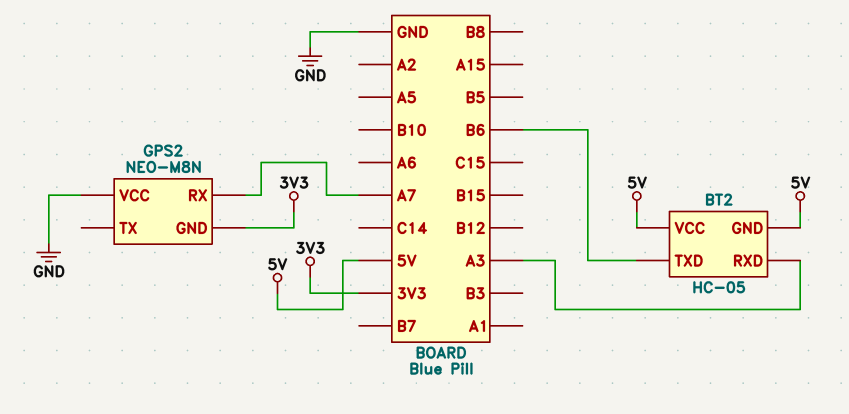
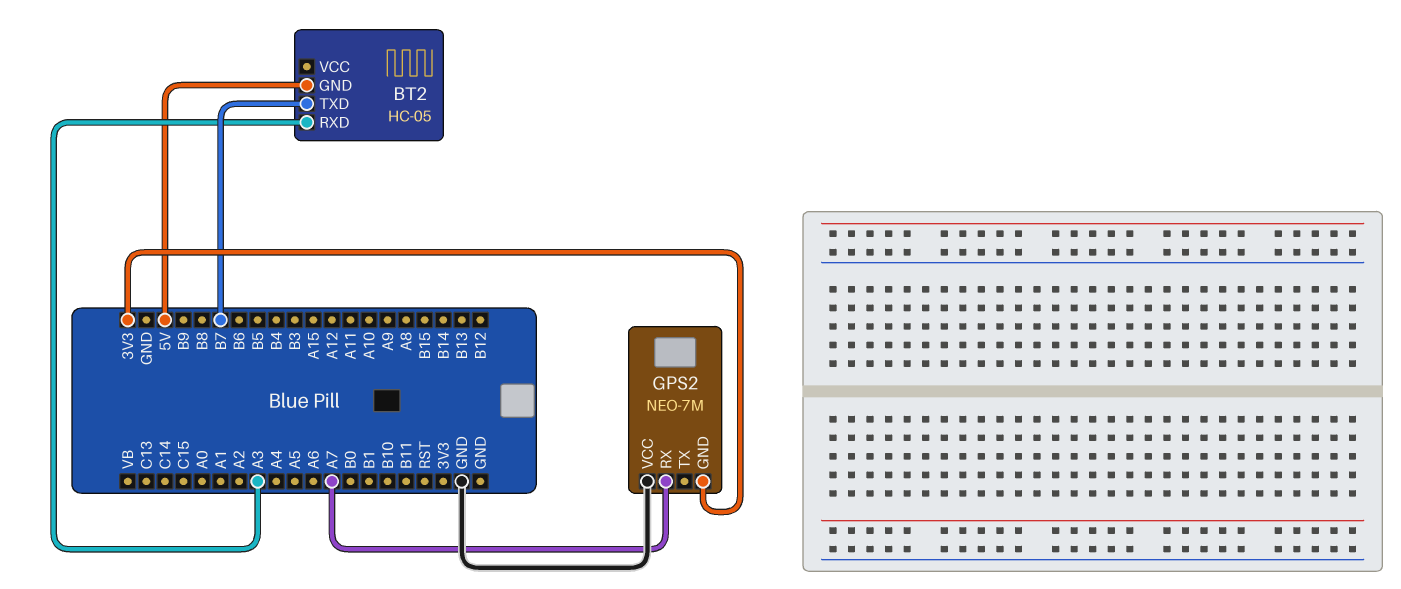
BT2 pin TXD: B6 -> B7
BT2 pin VCC: 5V -> none
GPS2: NEO-M8N -> NEO-7M

